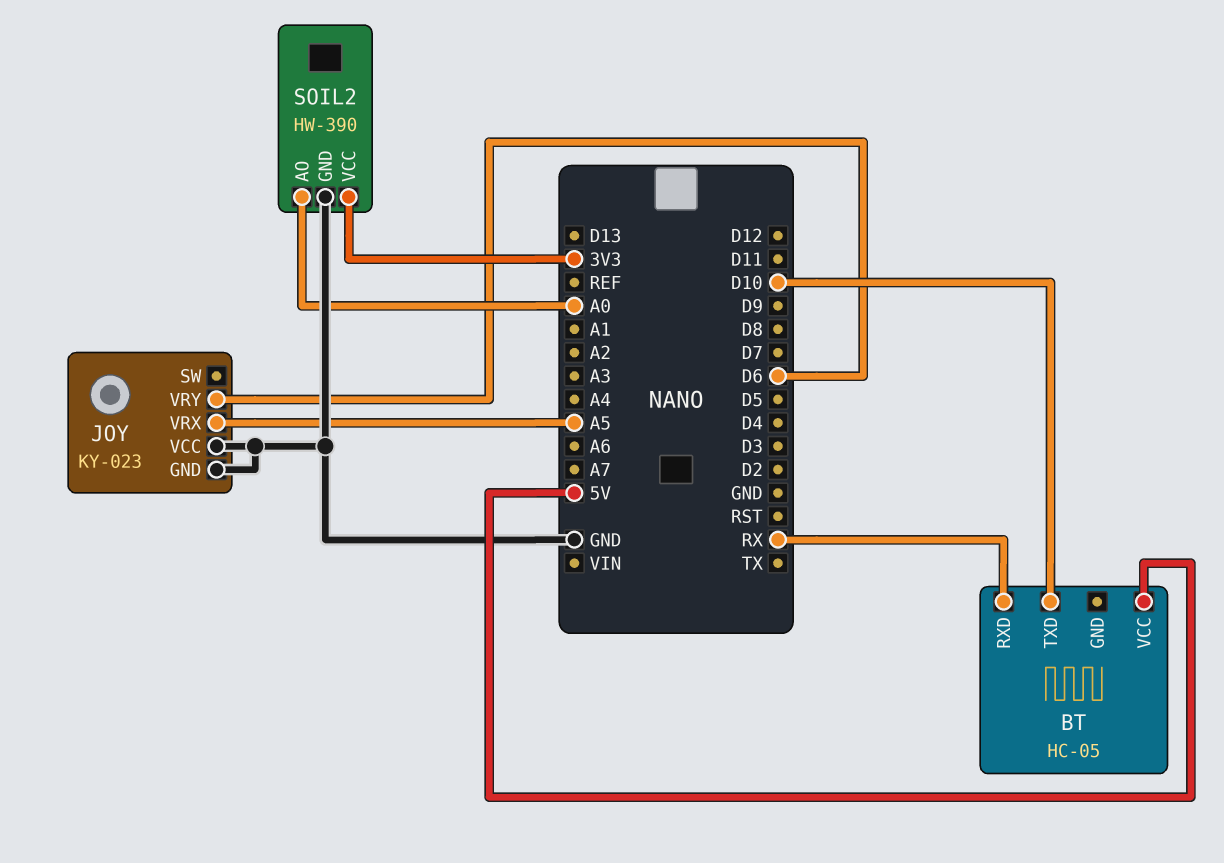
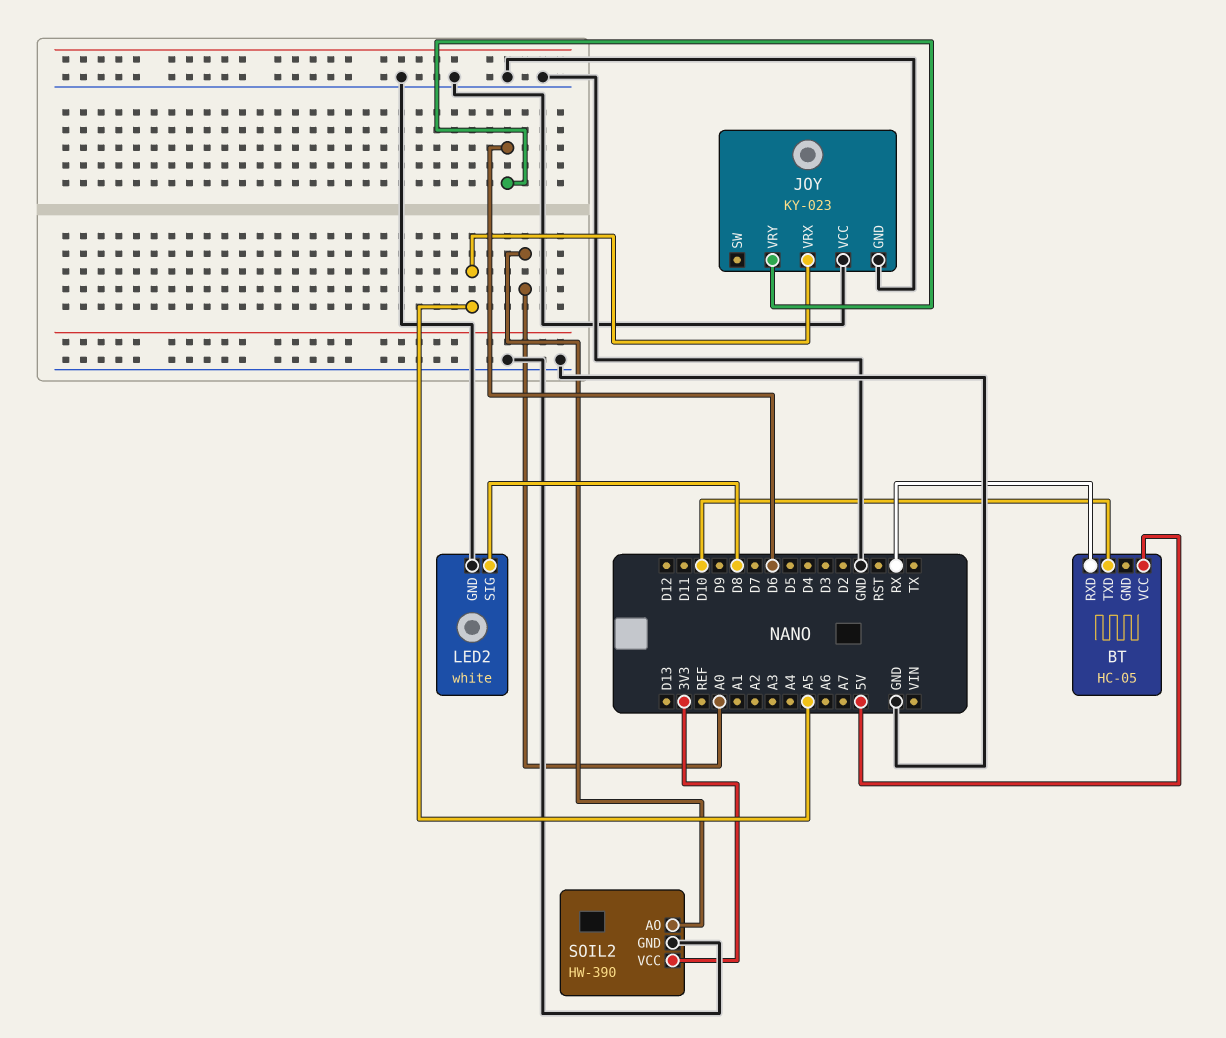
LED2: none -> white
LED2 pin GND: none -> GND
LED2 pin SIG: none -> D8

